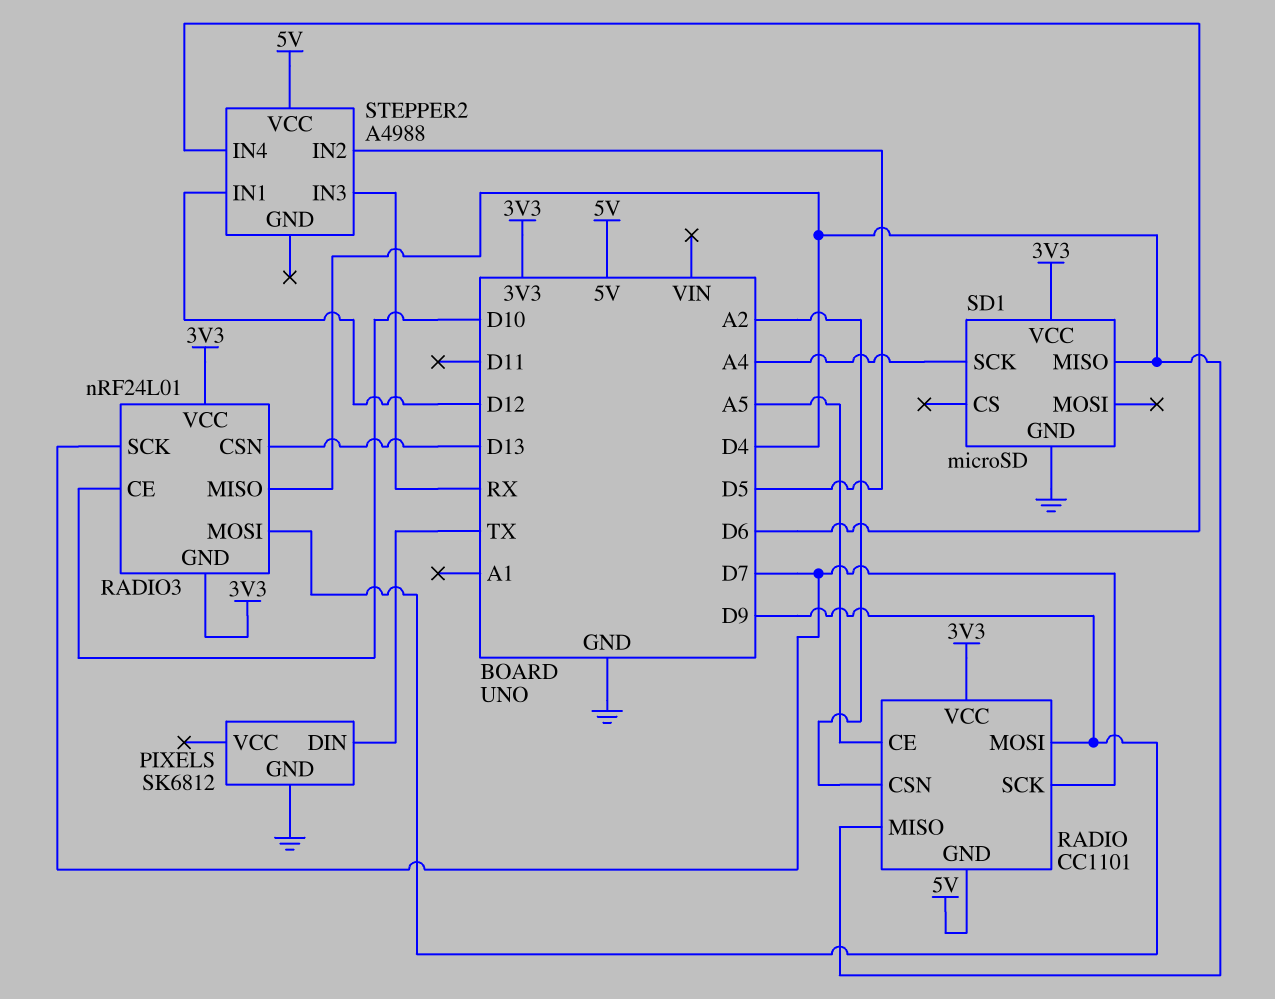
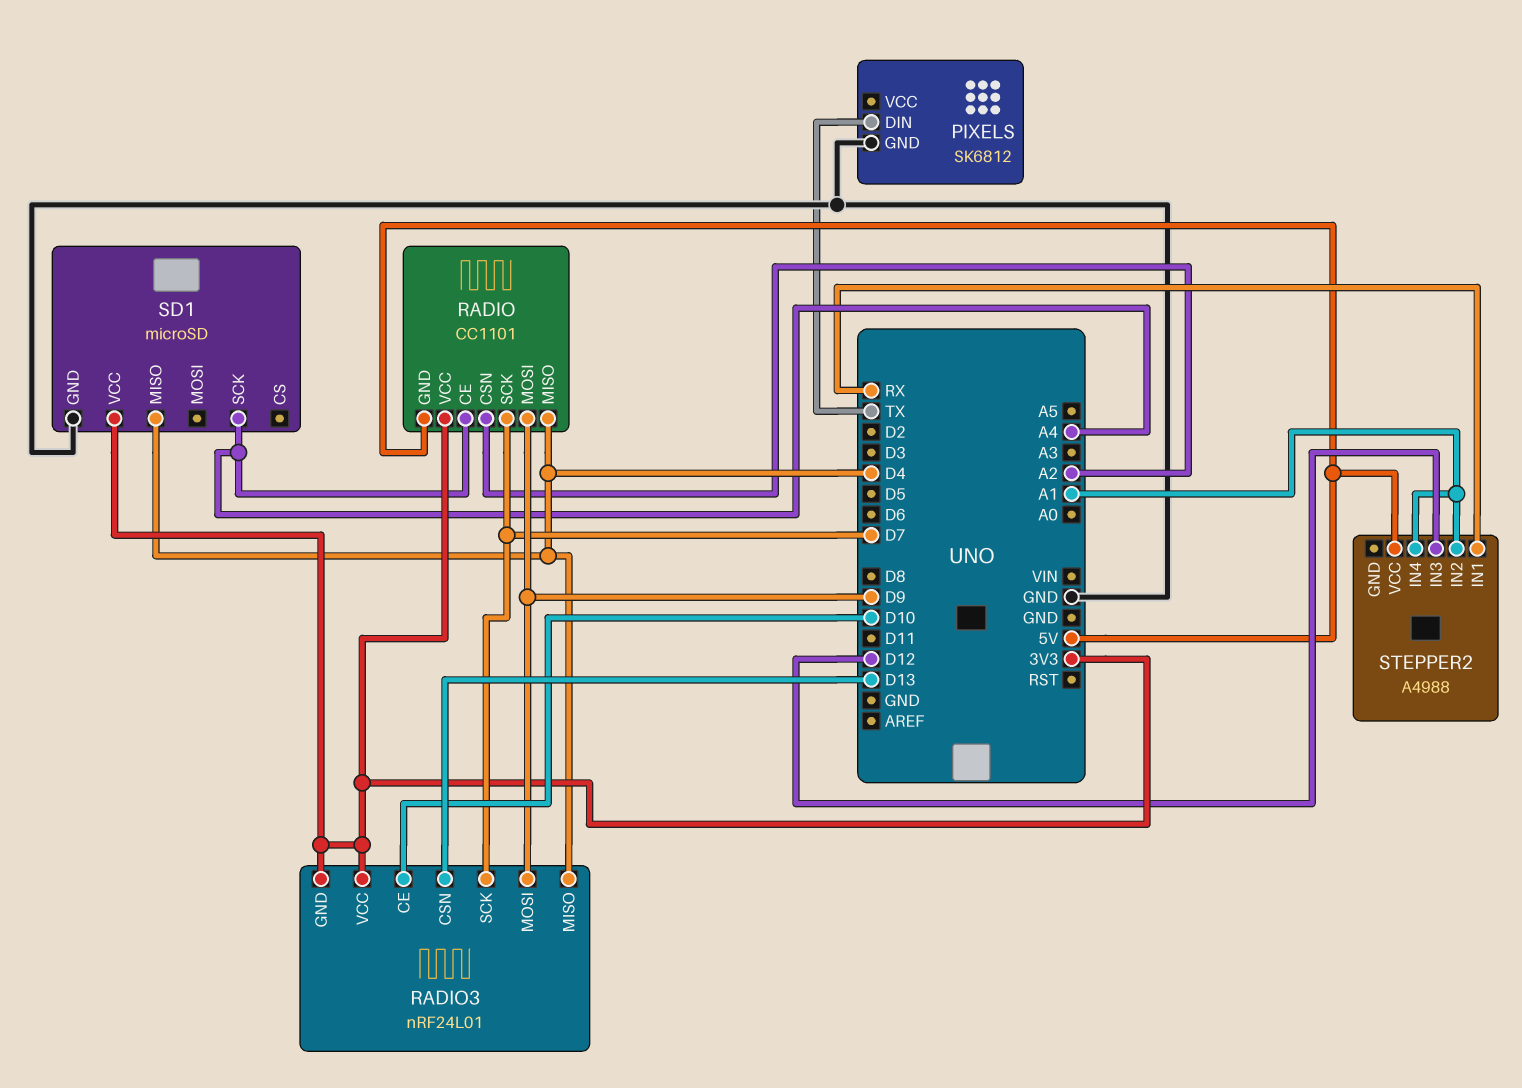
RADIO pin CE: A5 -> A4
STEPPER2 pin IN1: D12 -> RX
STEPPER2 pin IN2: D5 -> A1
STEPPER2 pin IN3: RX -> D12
STEPPER2 pin IN4: D6 -> A1

